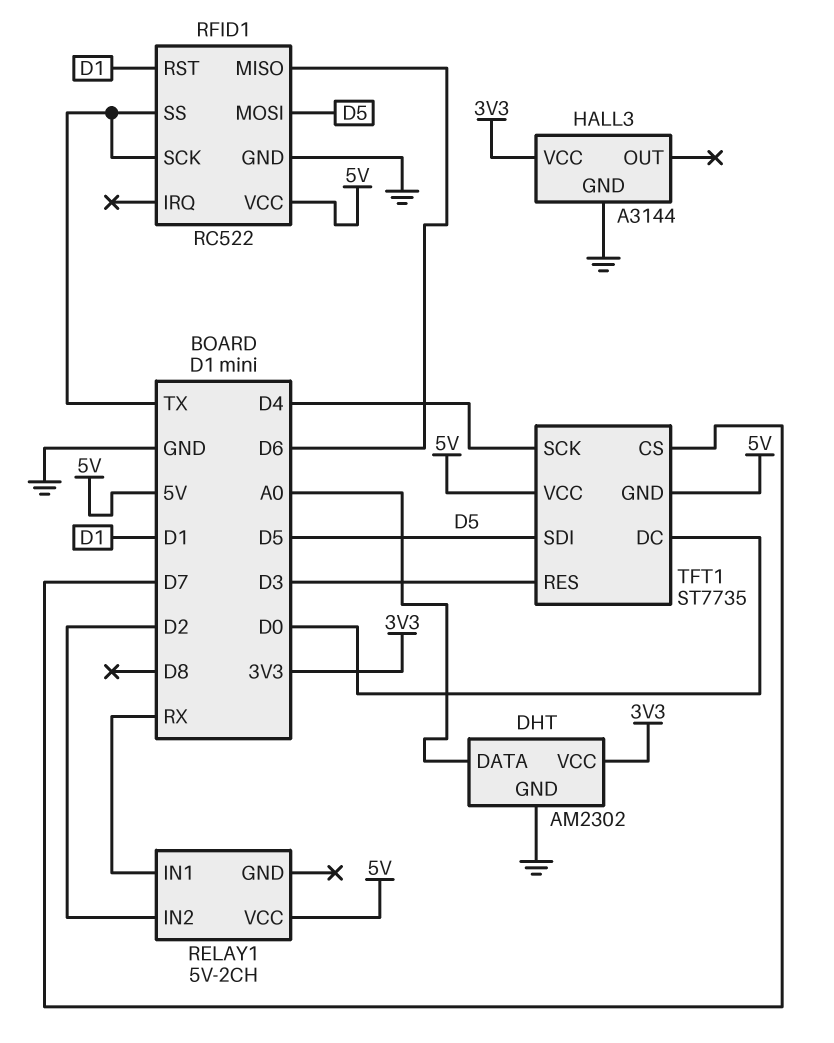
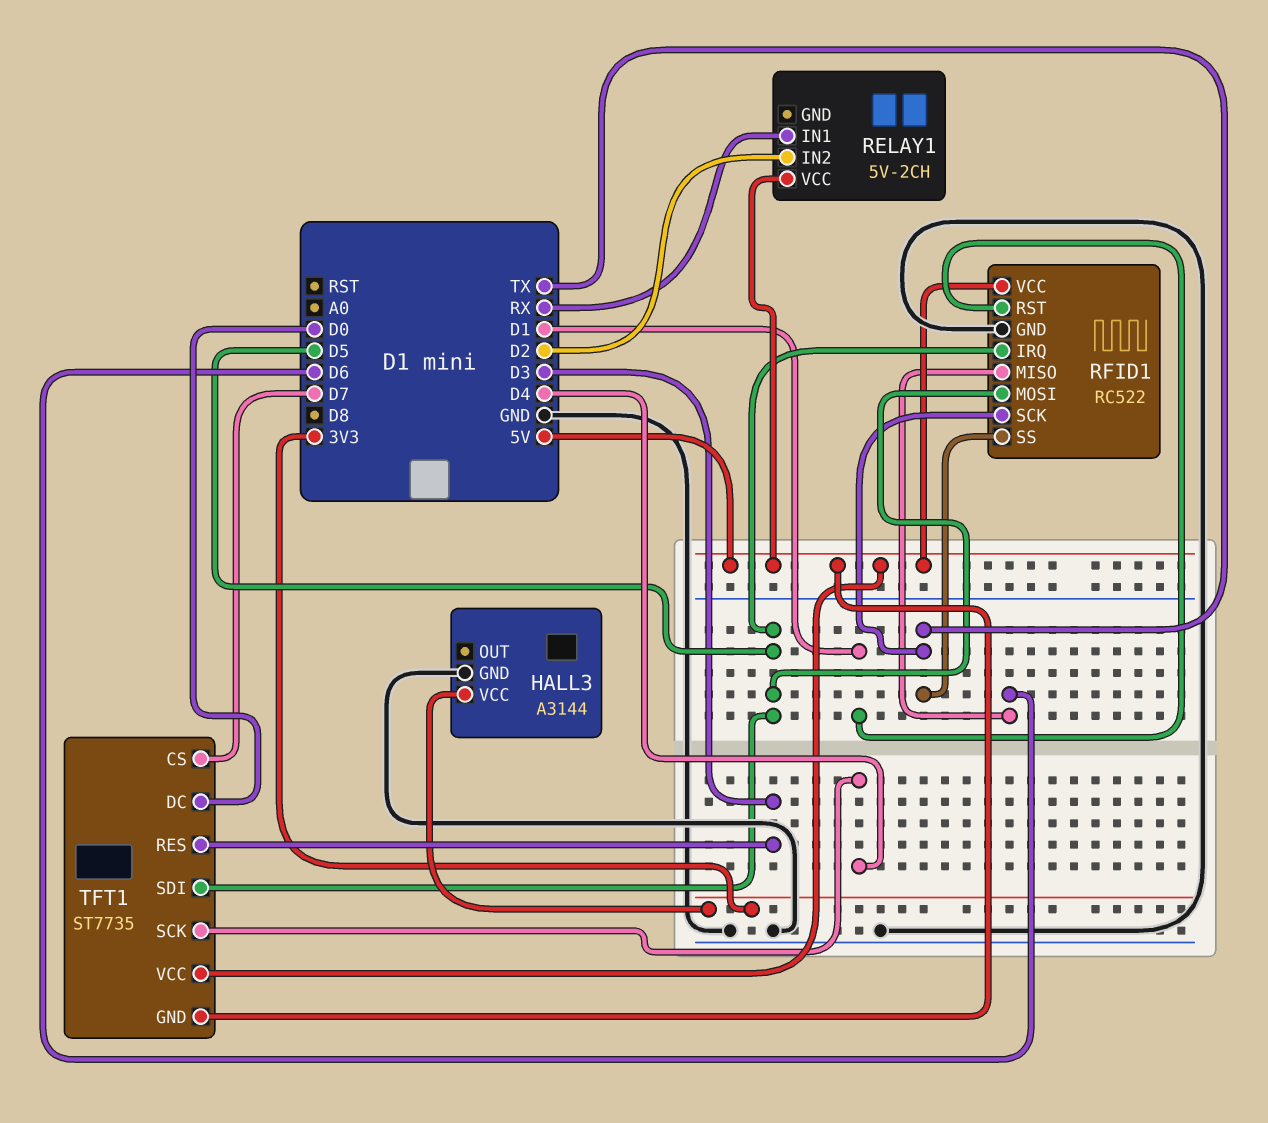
DHT: AM2302 -> none
DHT pin DATA: A0 -> none
DHT pin GND: GND -> none
DHT pin VCC: 3V3 -> none
RFID1 pin IRQ: none -> D5

